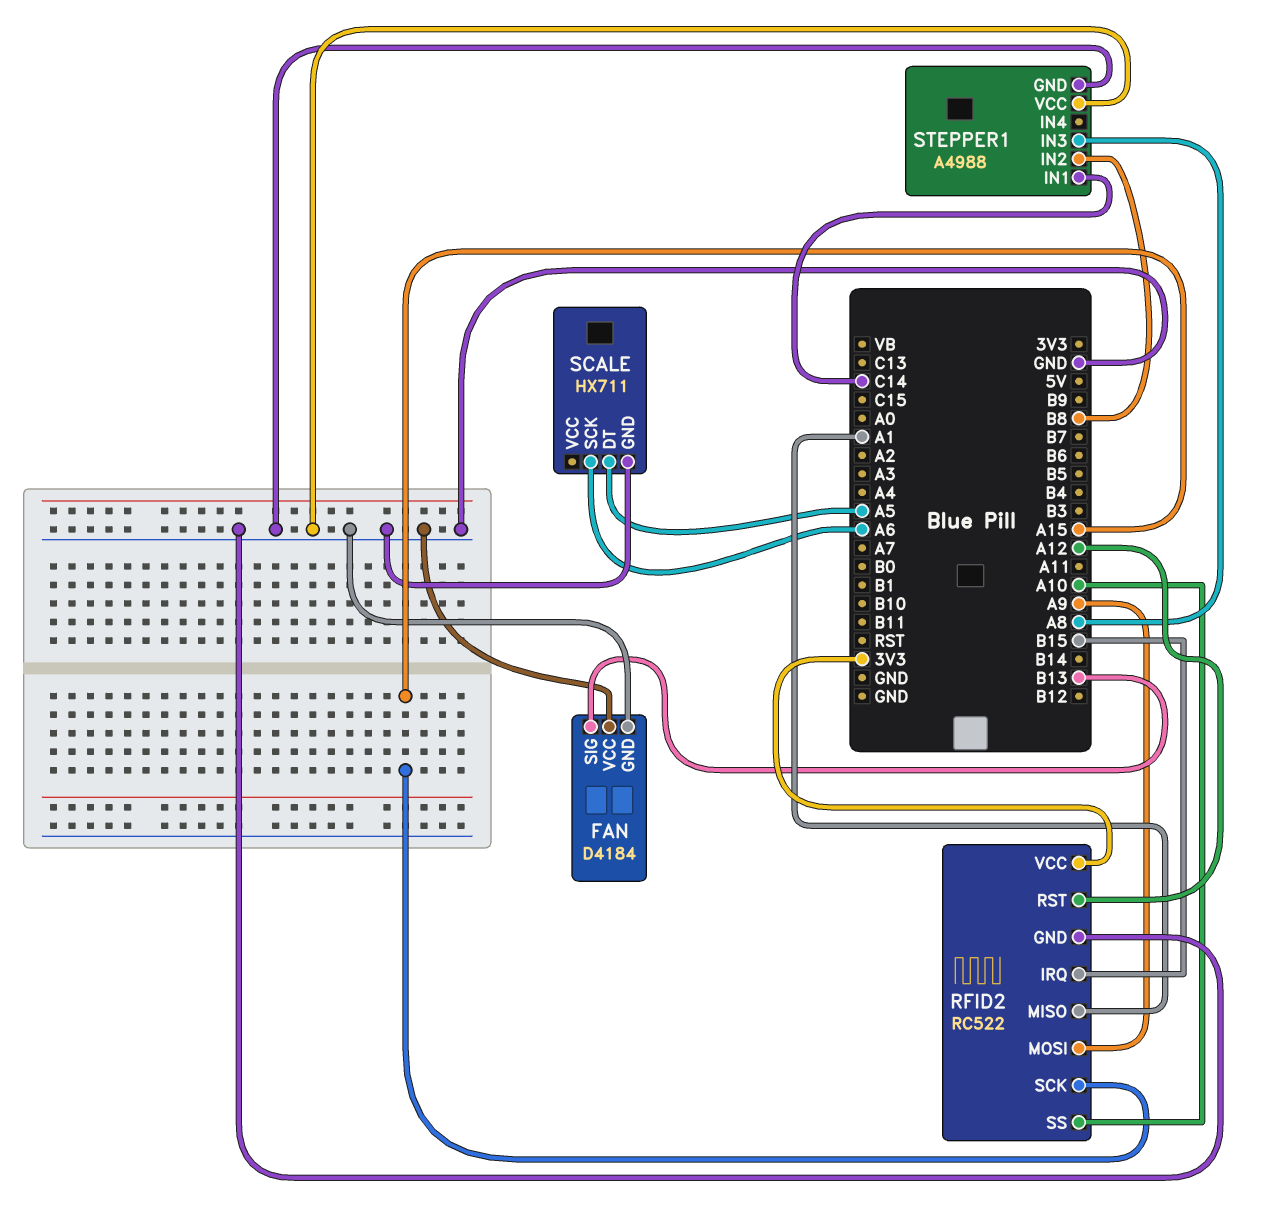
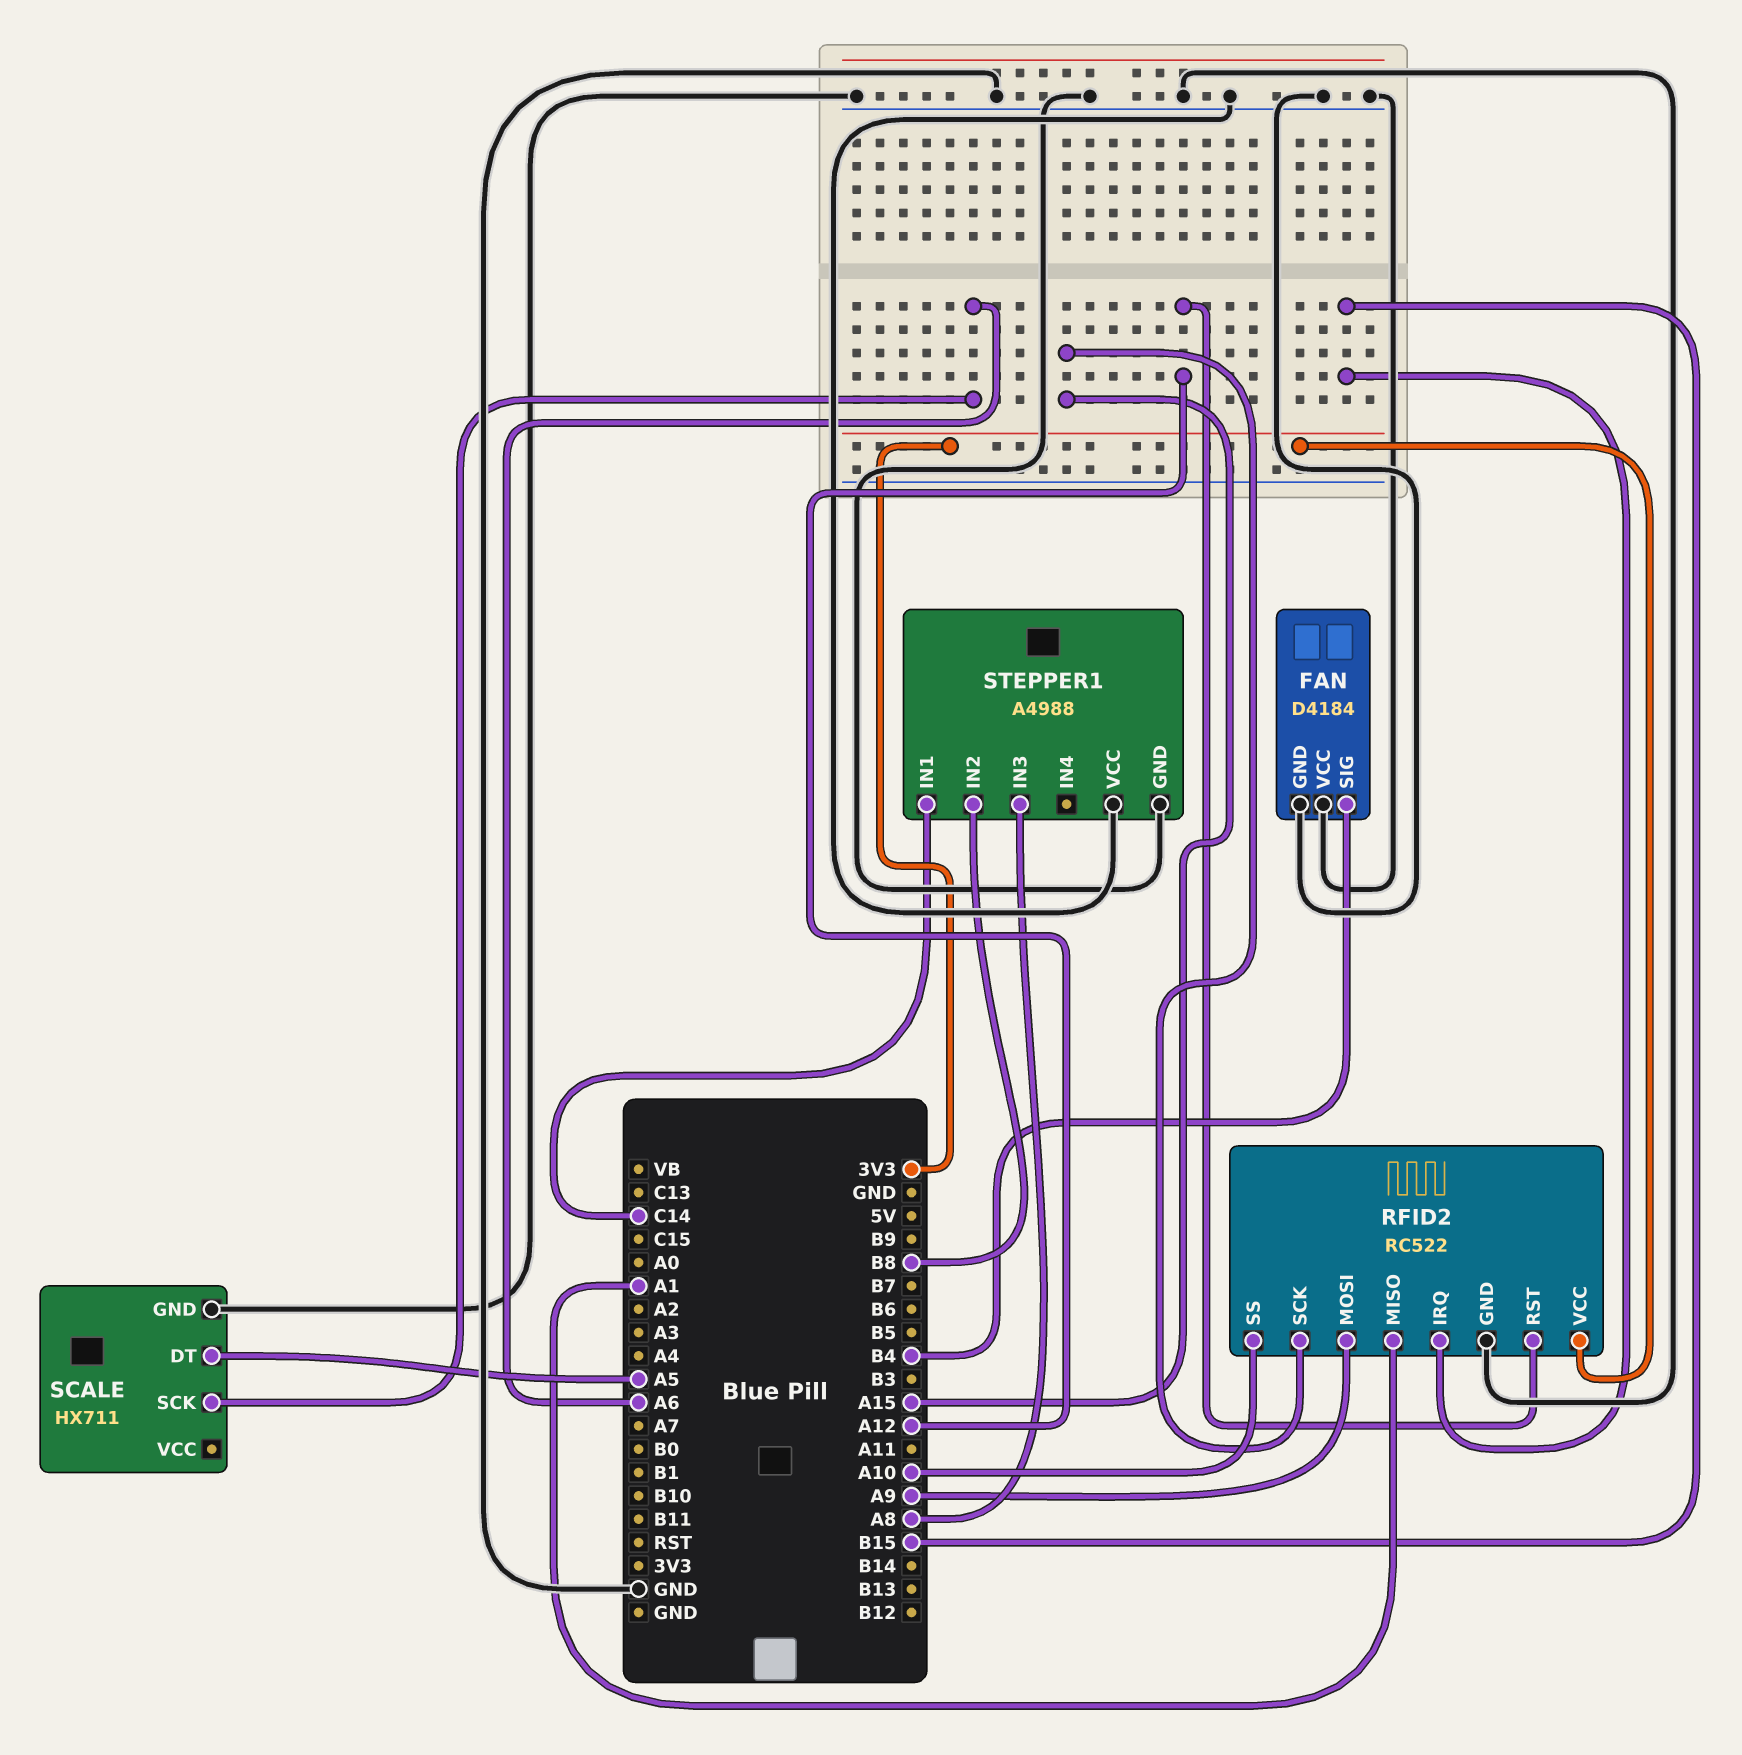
FAN pin SIG: B13 -> B4

